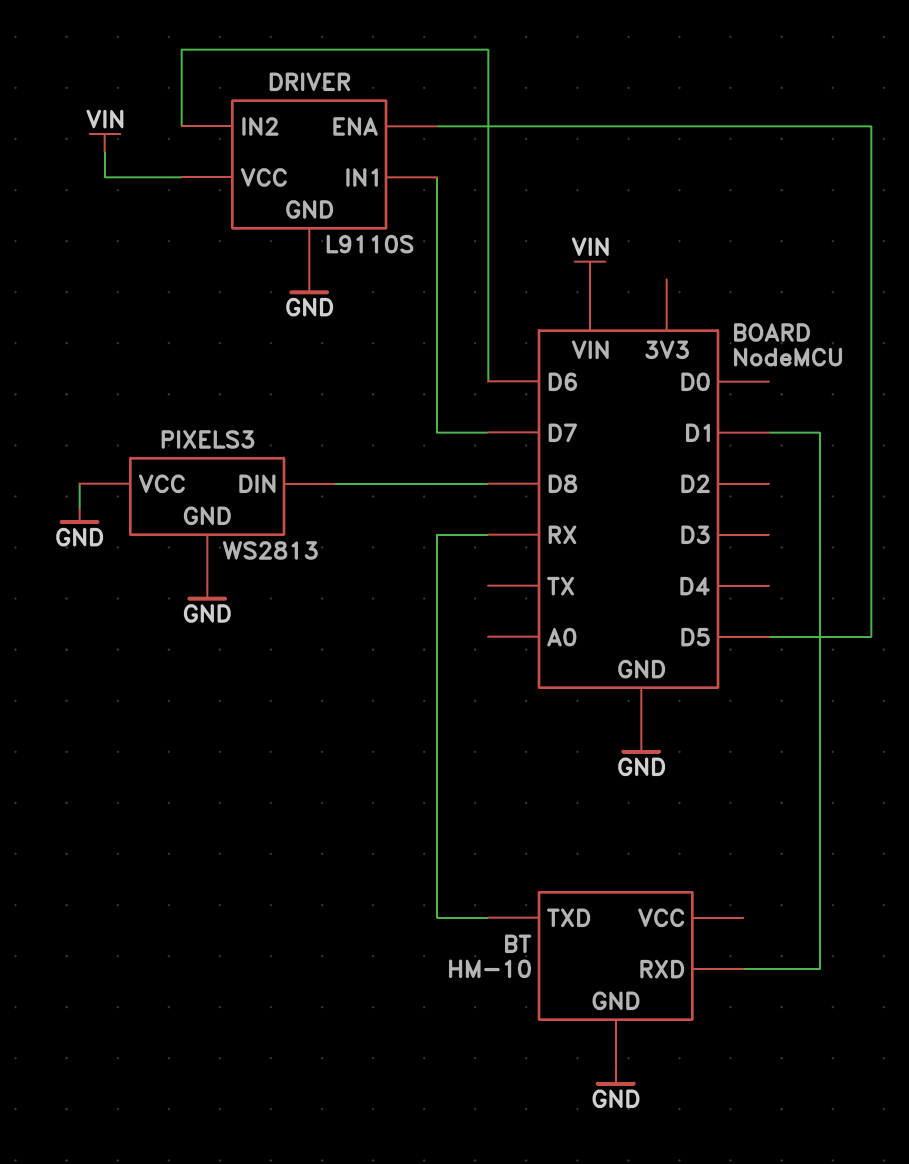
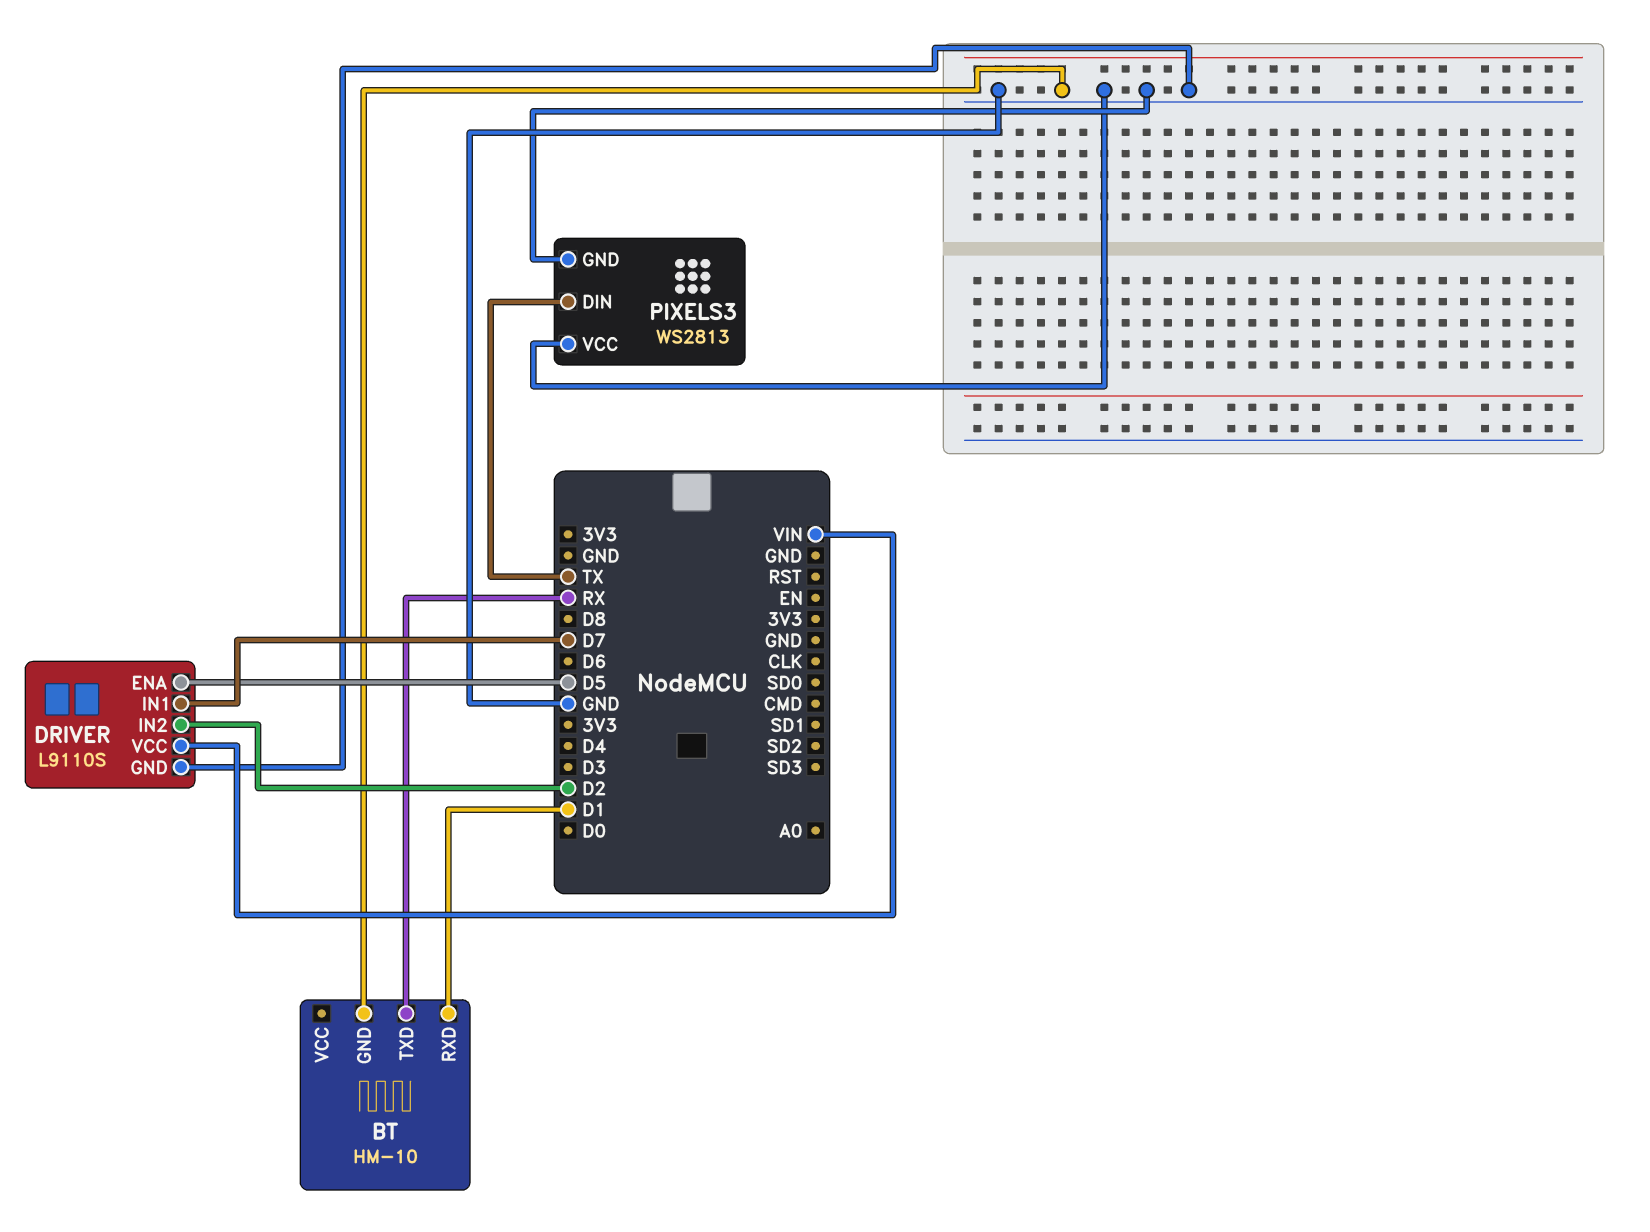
DRIVER pin IN2: D6 -> D2
PIXELS3 pin DIN: D8 -> TX

